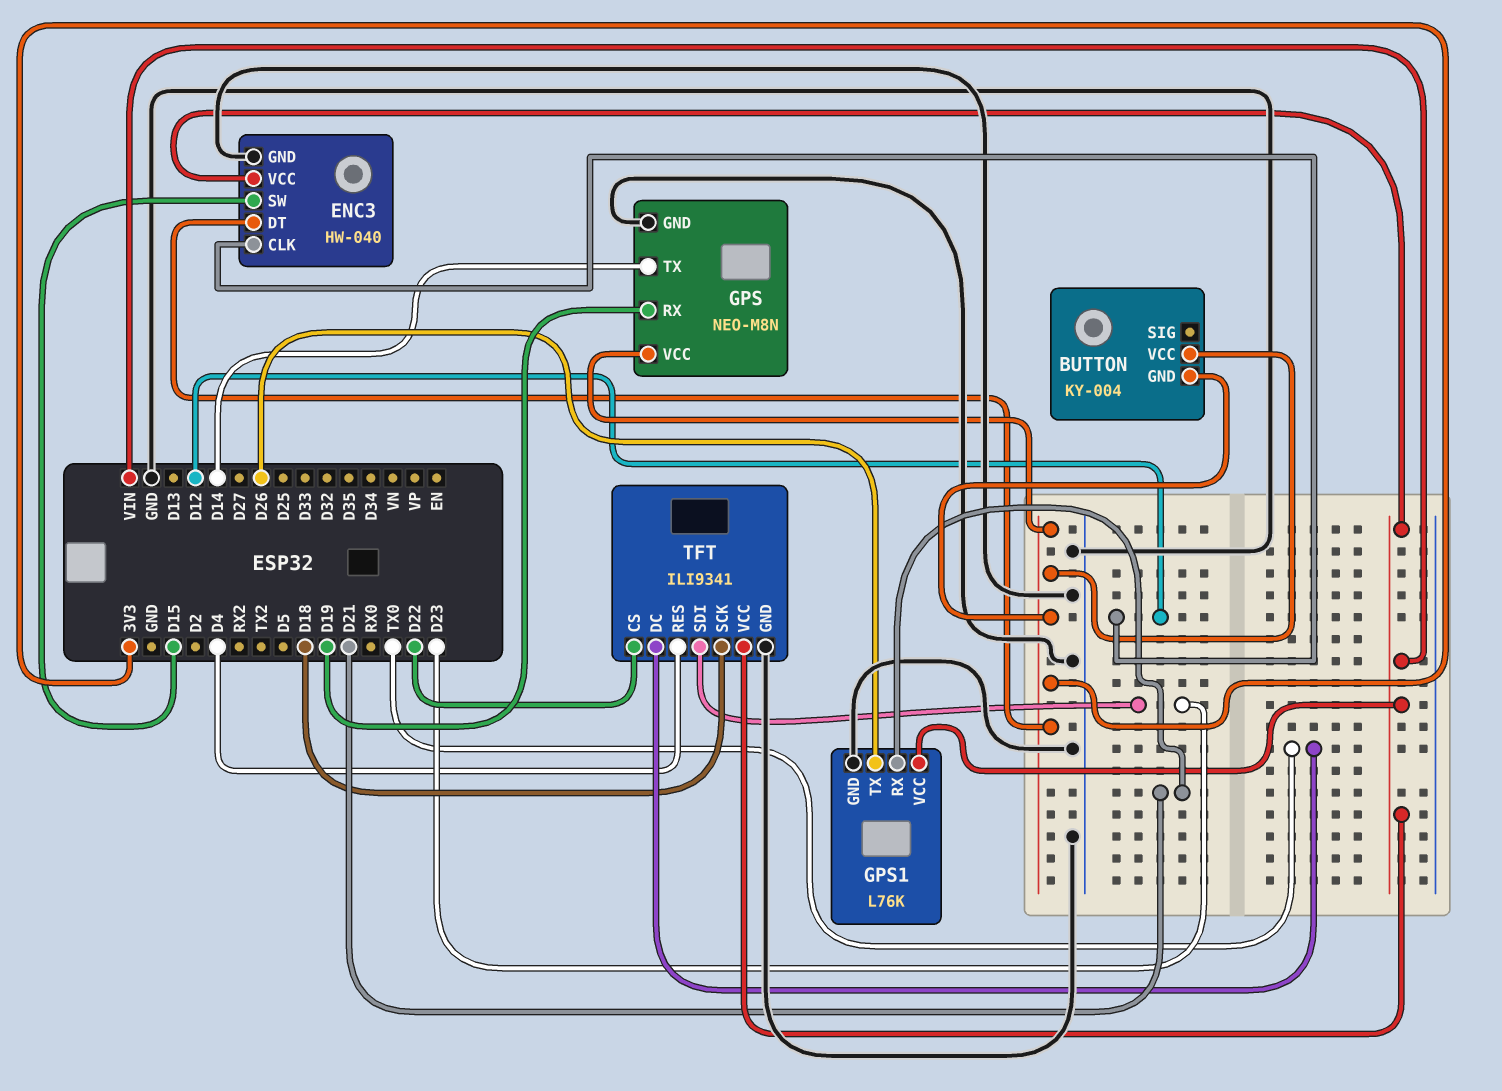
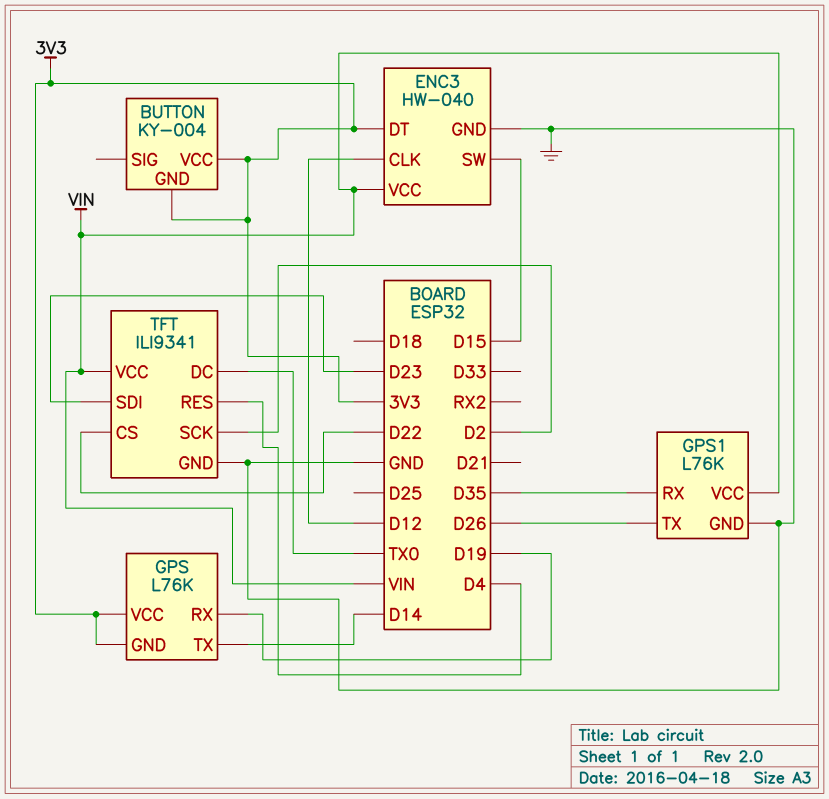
GPS: NEO-M8N -> L76K
GPS pin GND: GND -> 3V3
GPS1 pin RX: D21 -> D35
TFT pin SCK: D18 -> D2

